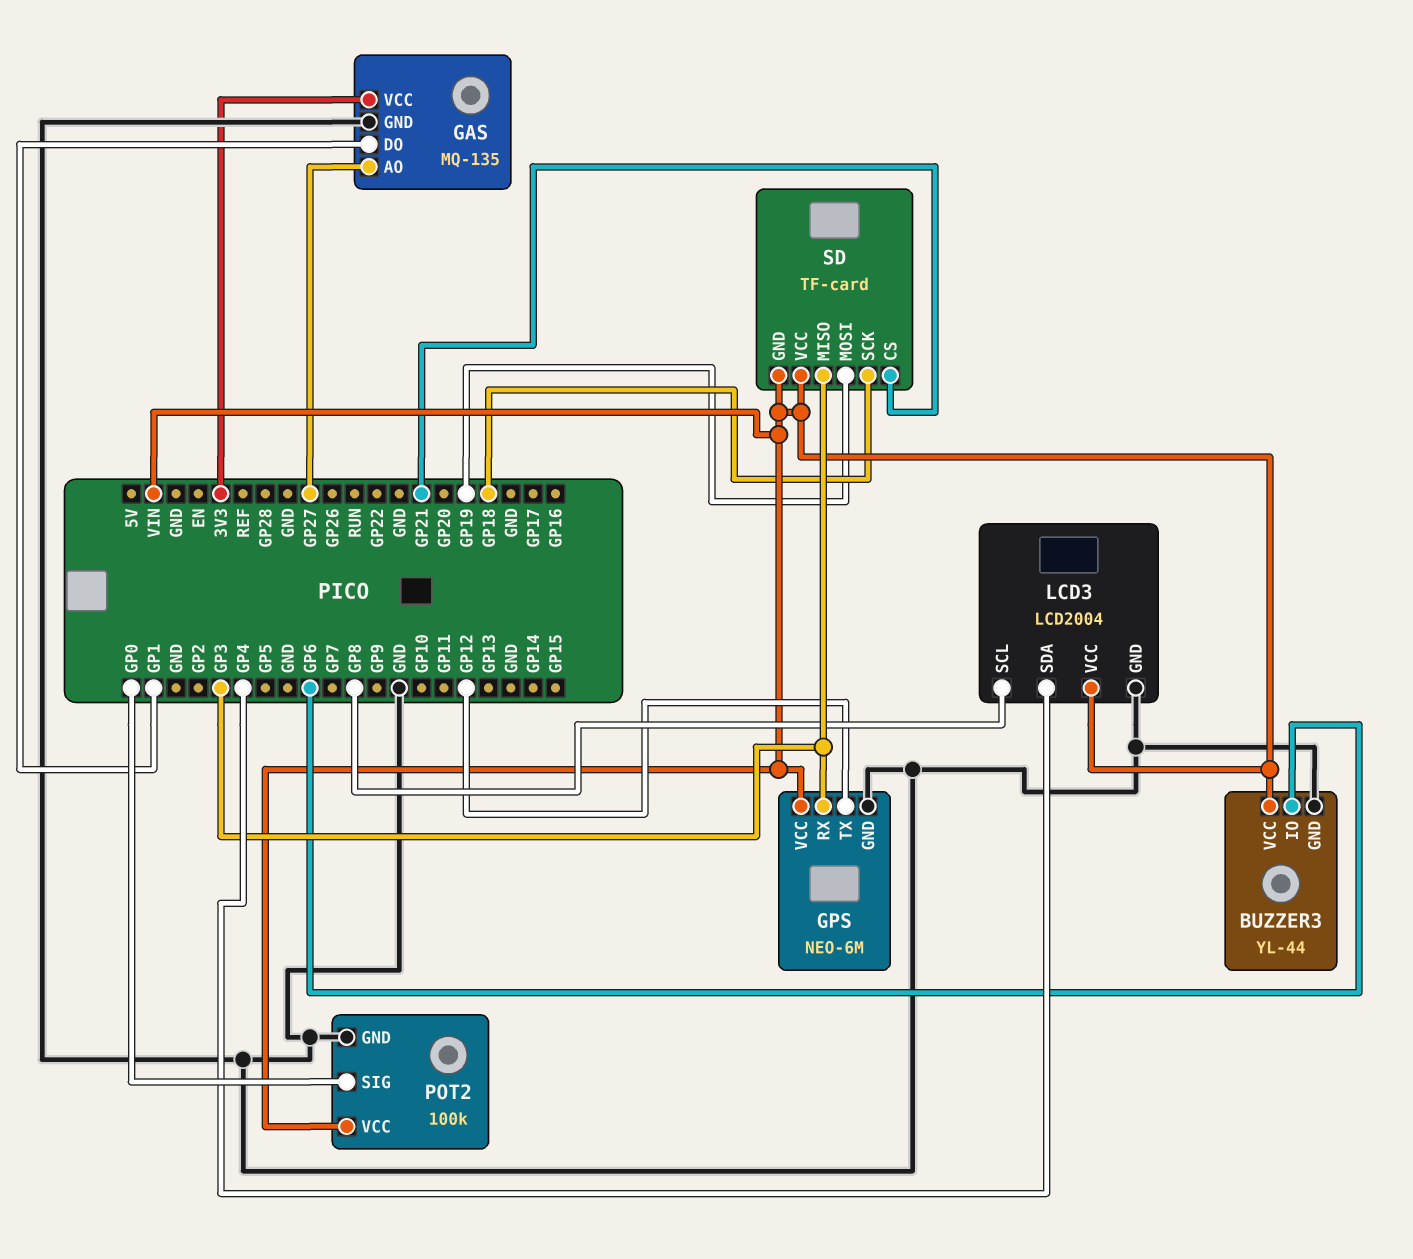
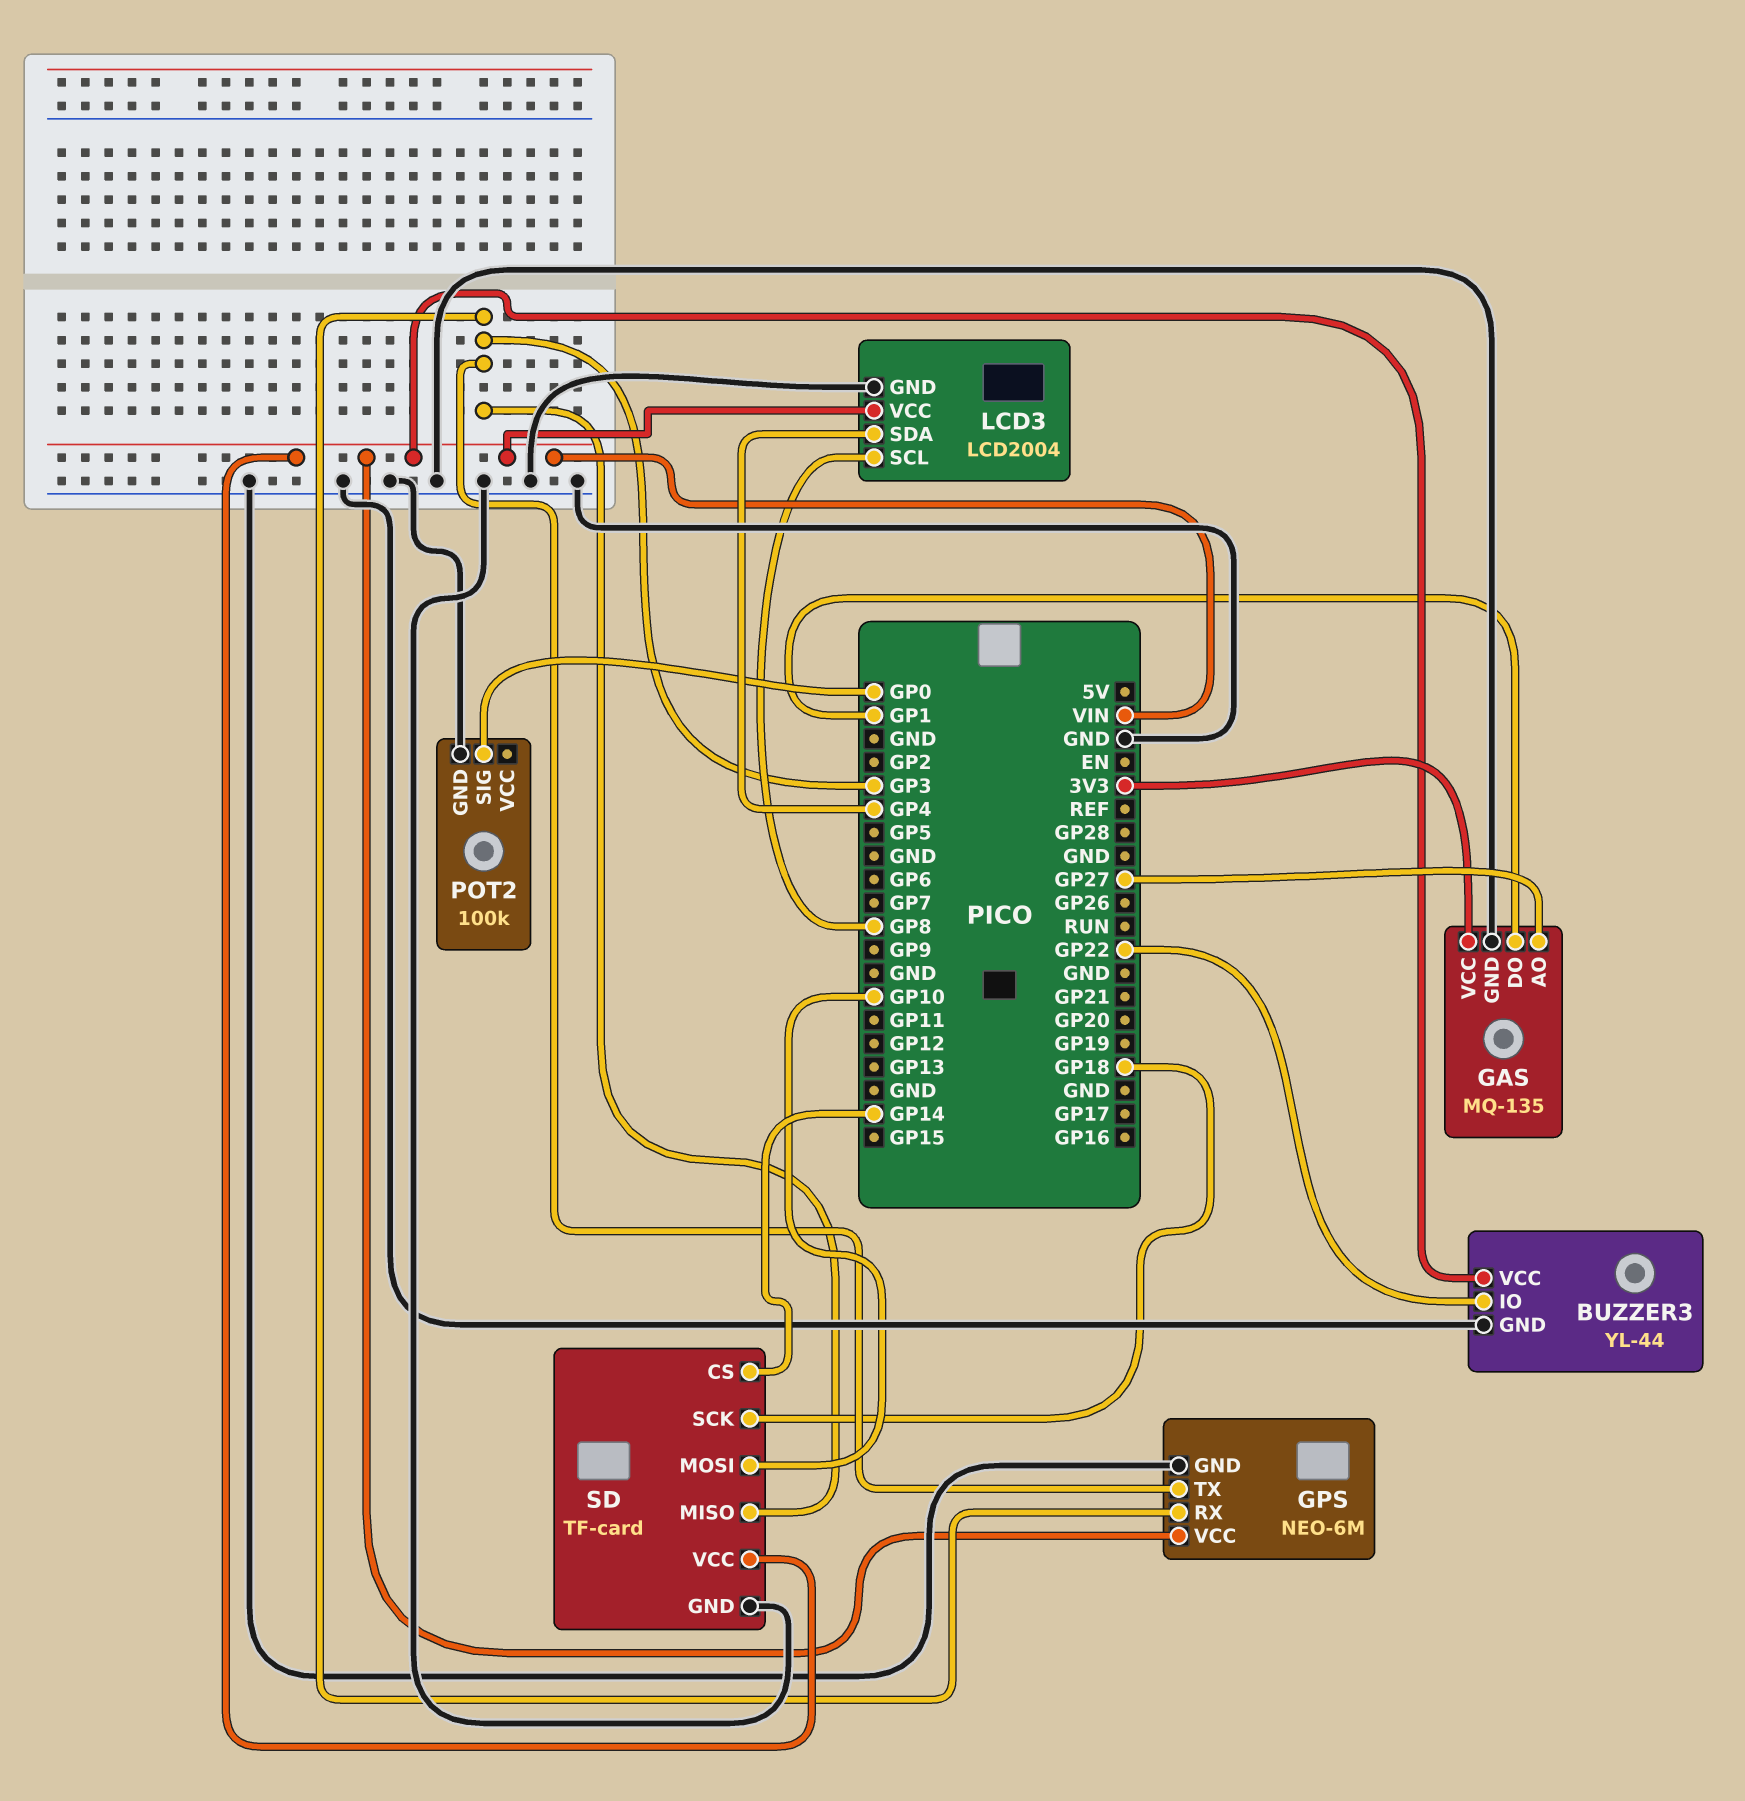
BUZZER3 pin IO: GP6 -> GP22
GPS pin TX: GP12 -> GP3
POT2 pin VCC: VIN -> none
SD pin CS: GP21 -> GP14
SD pin GND: VIN -> GND
SD pin MOSI: GP19 -> GP10

